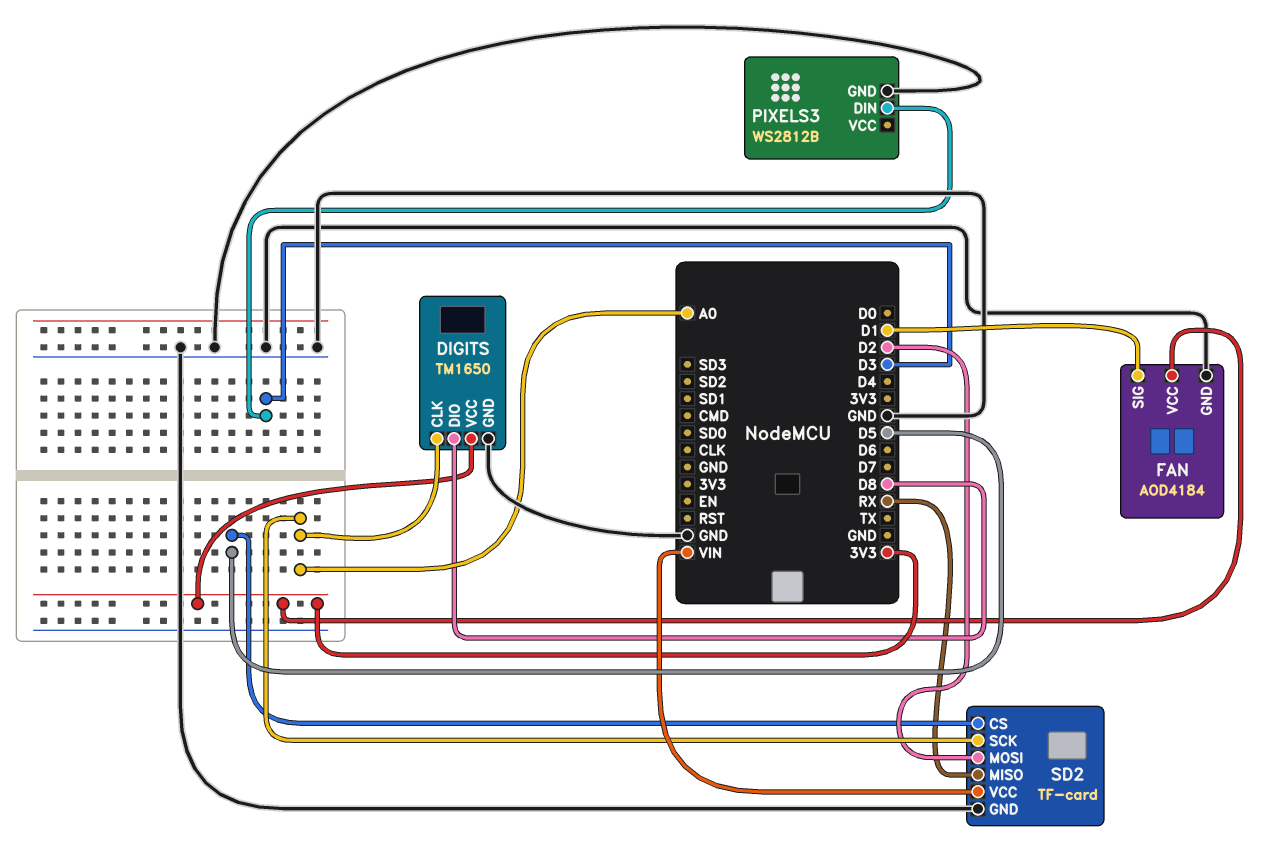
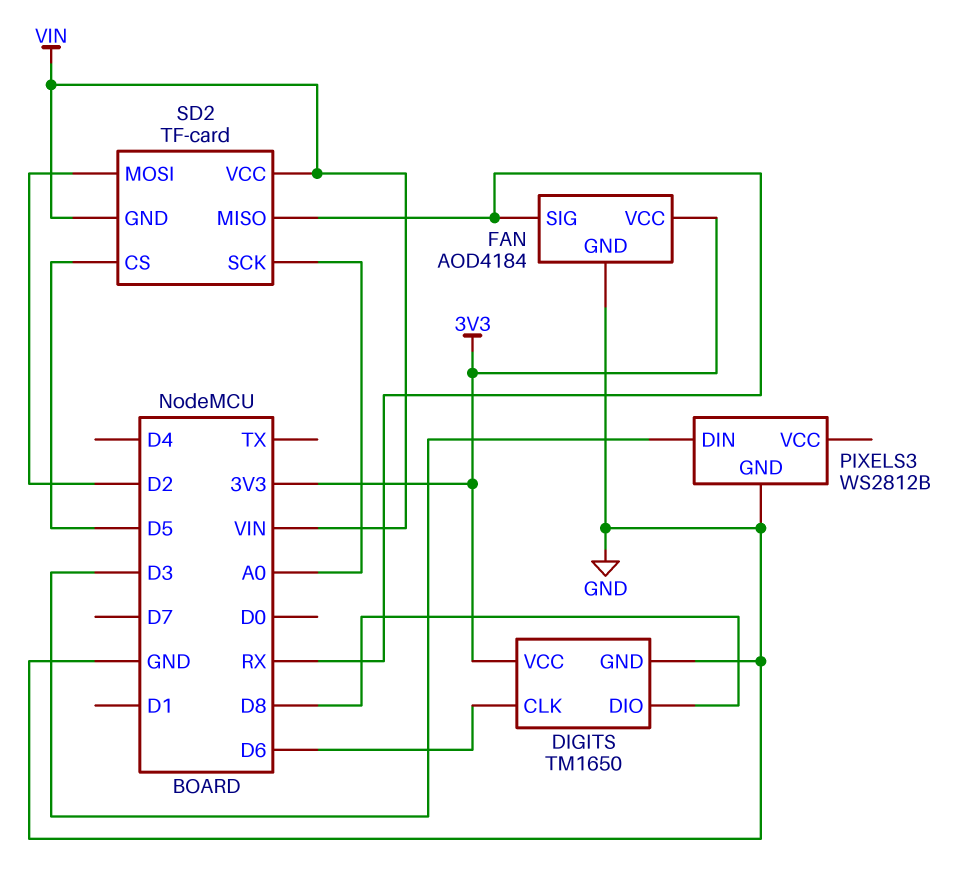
DIGITS pin CLK: A0 -> D6
FAN pin SIG: D1 -> RX
SD2 pin GND: GND -> VIN

